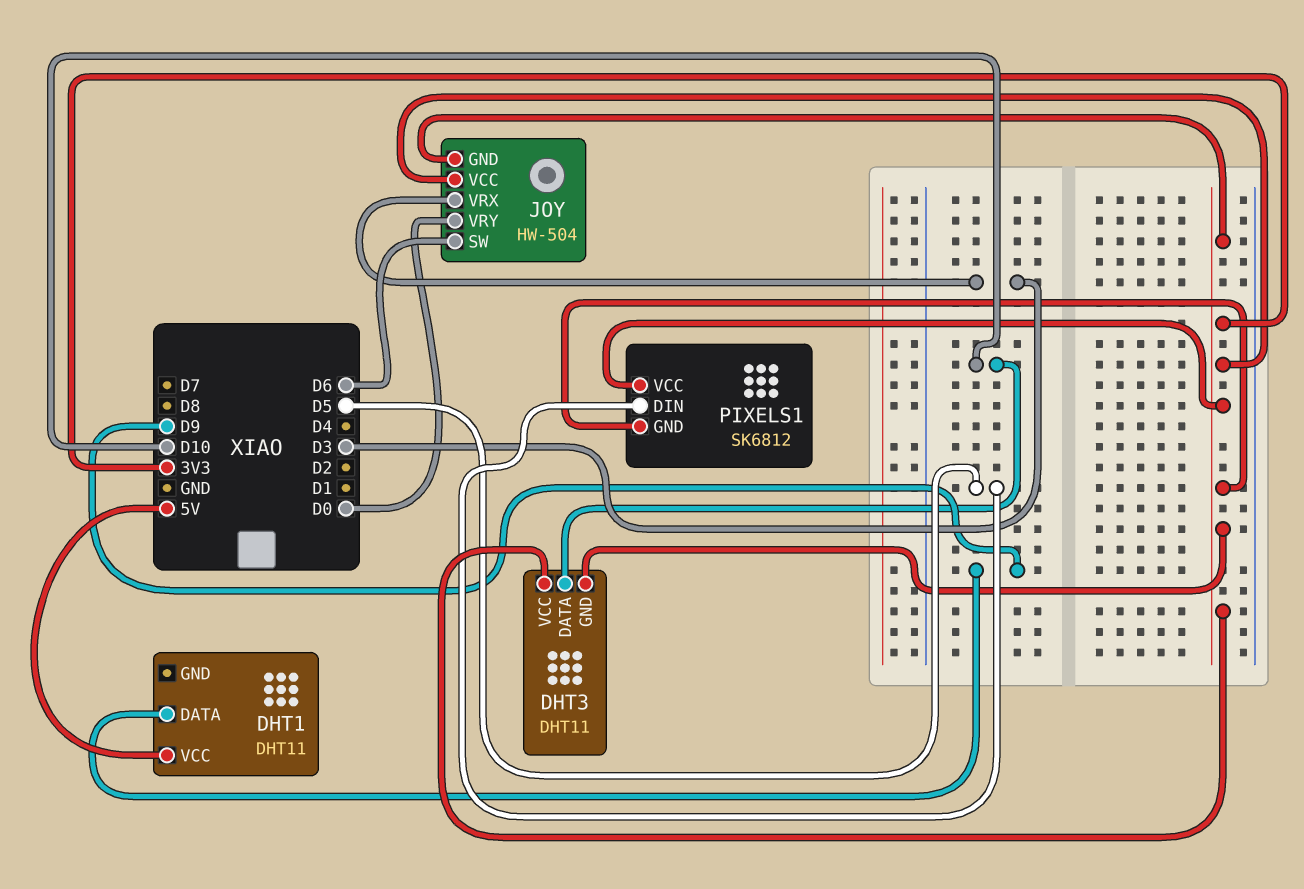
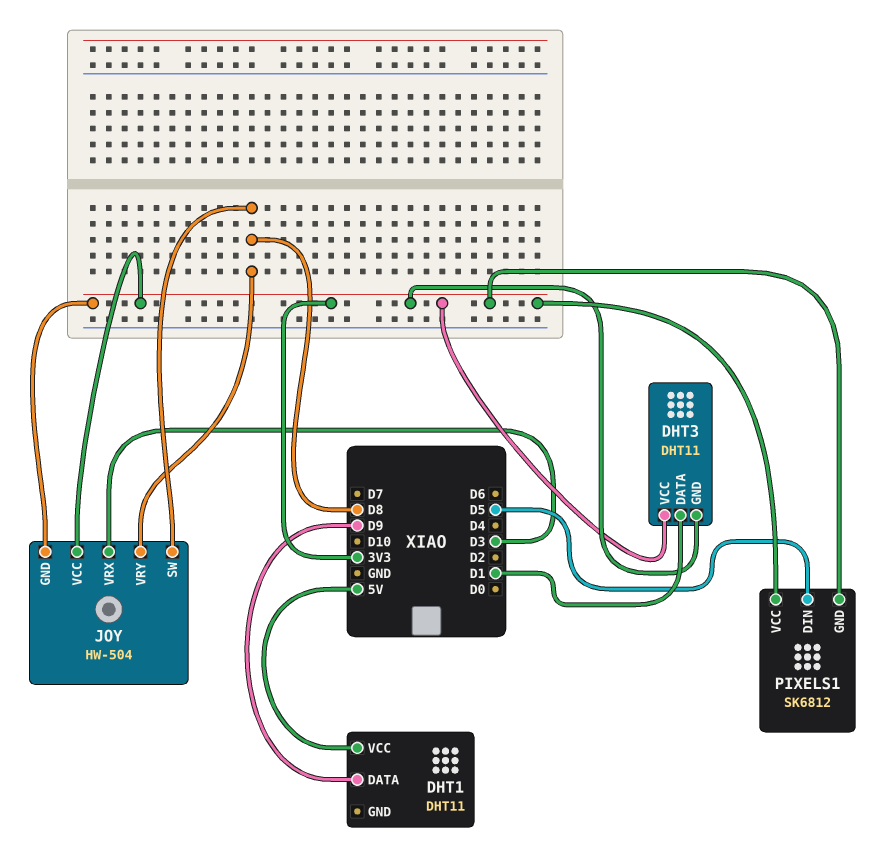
DHT3 pin DATA: D10 -> D1
JOY pin SW: D6 -> D8
JOY pin VRY: D0 -> D8

